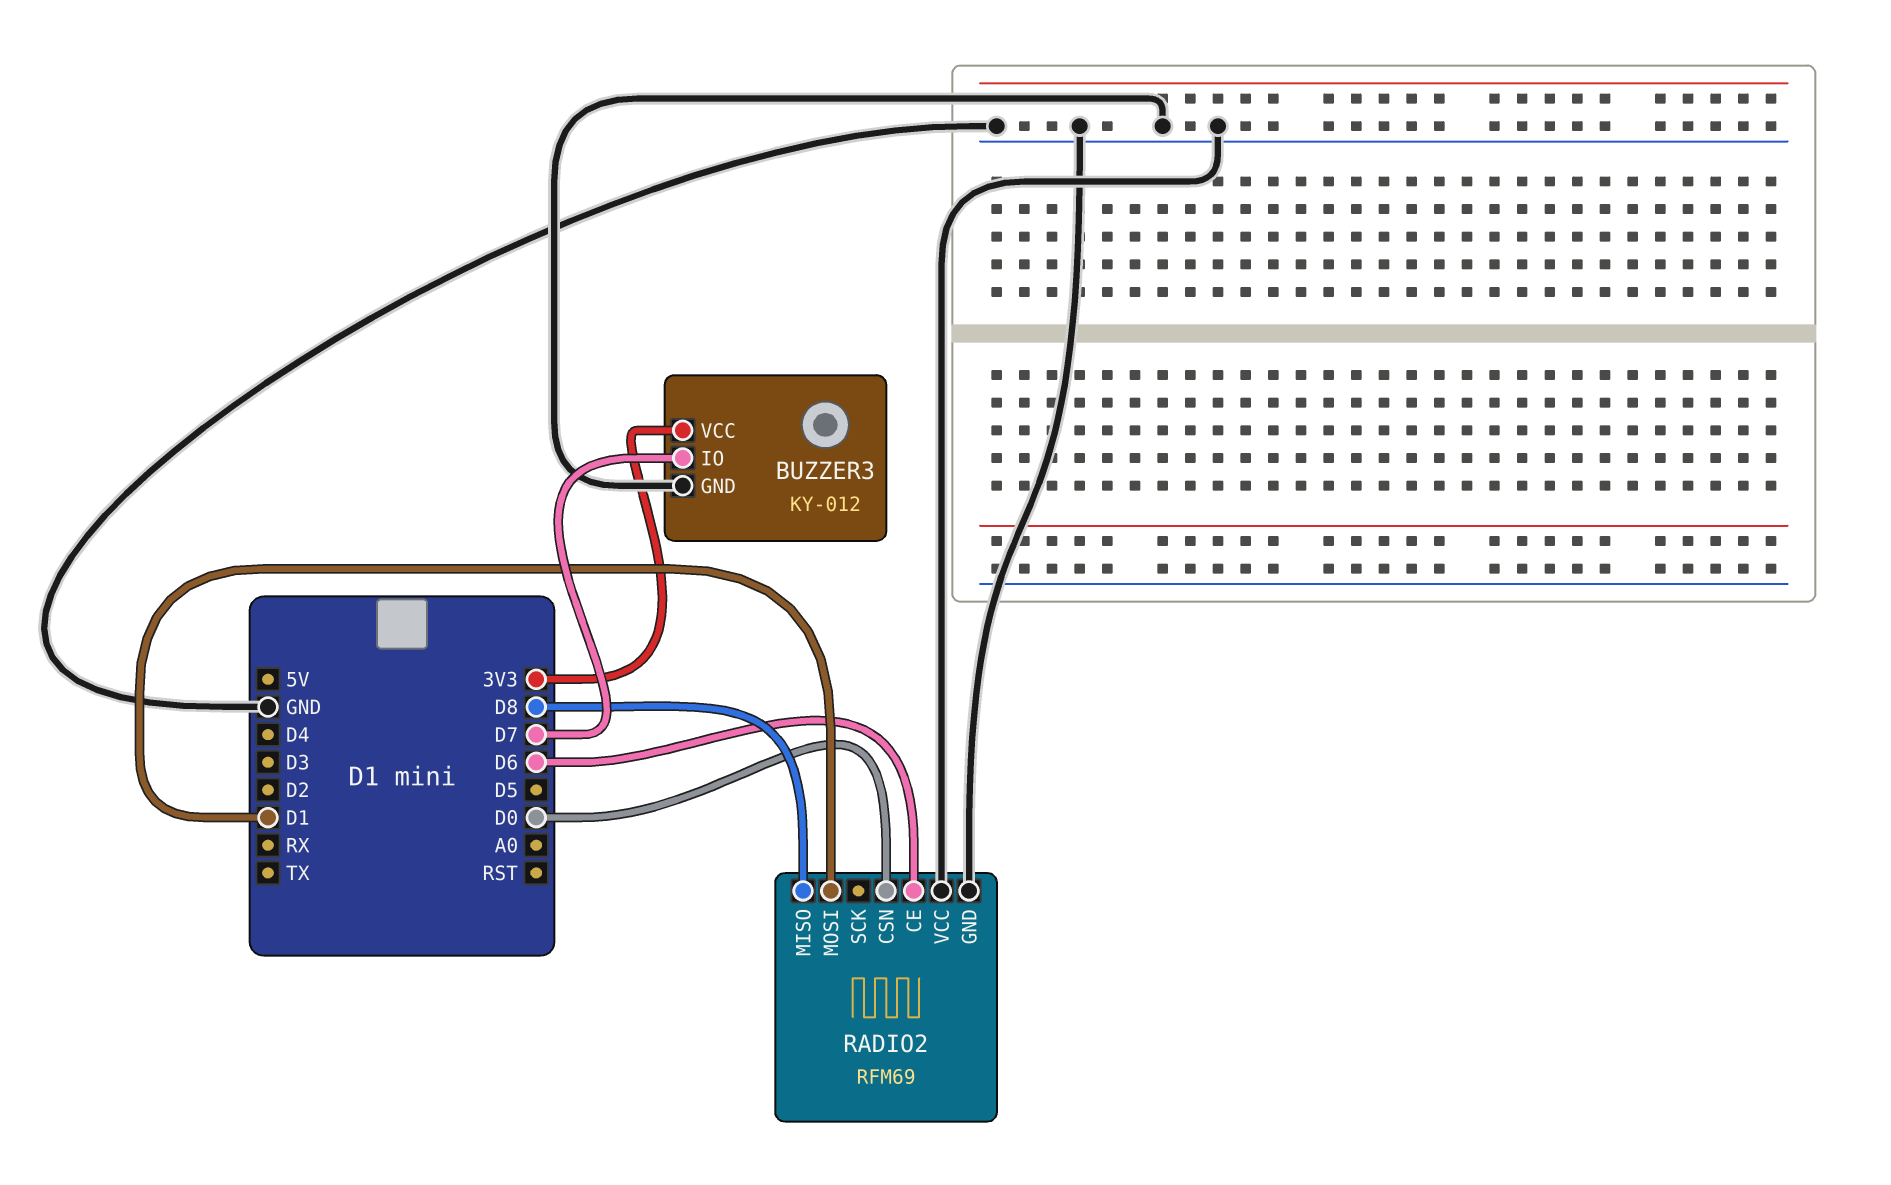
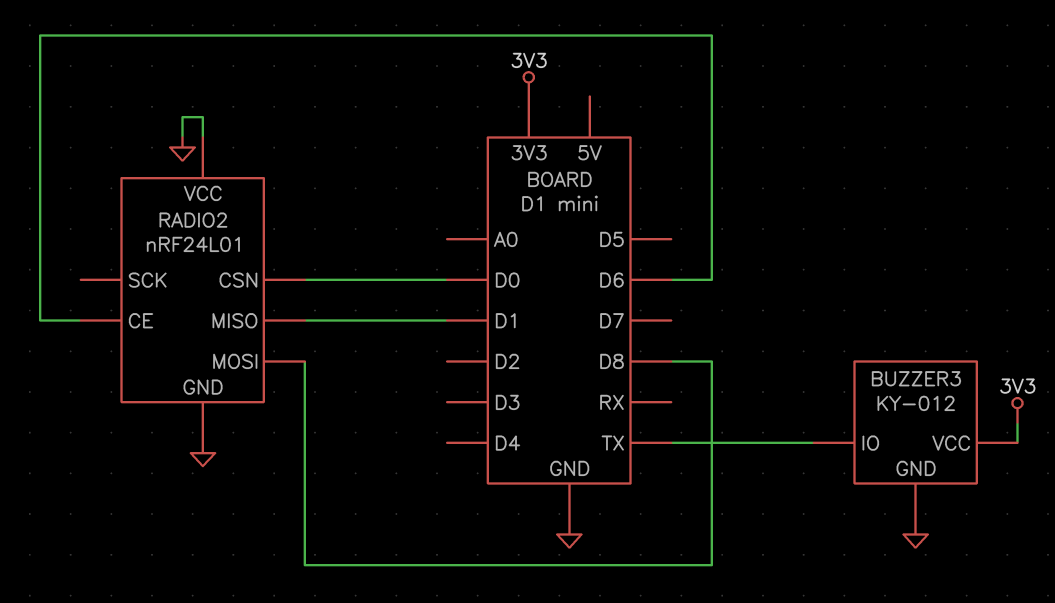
BUZZER3 pin IO: D7 -> TX
RADIO2: RFM69 -> nRF24L01
RADIO2 pin MISO: D8 -> D1
RADIO2 pin MOSI: D1 -> D8

